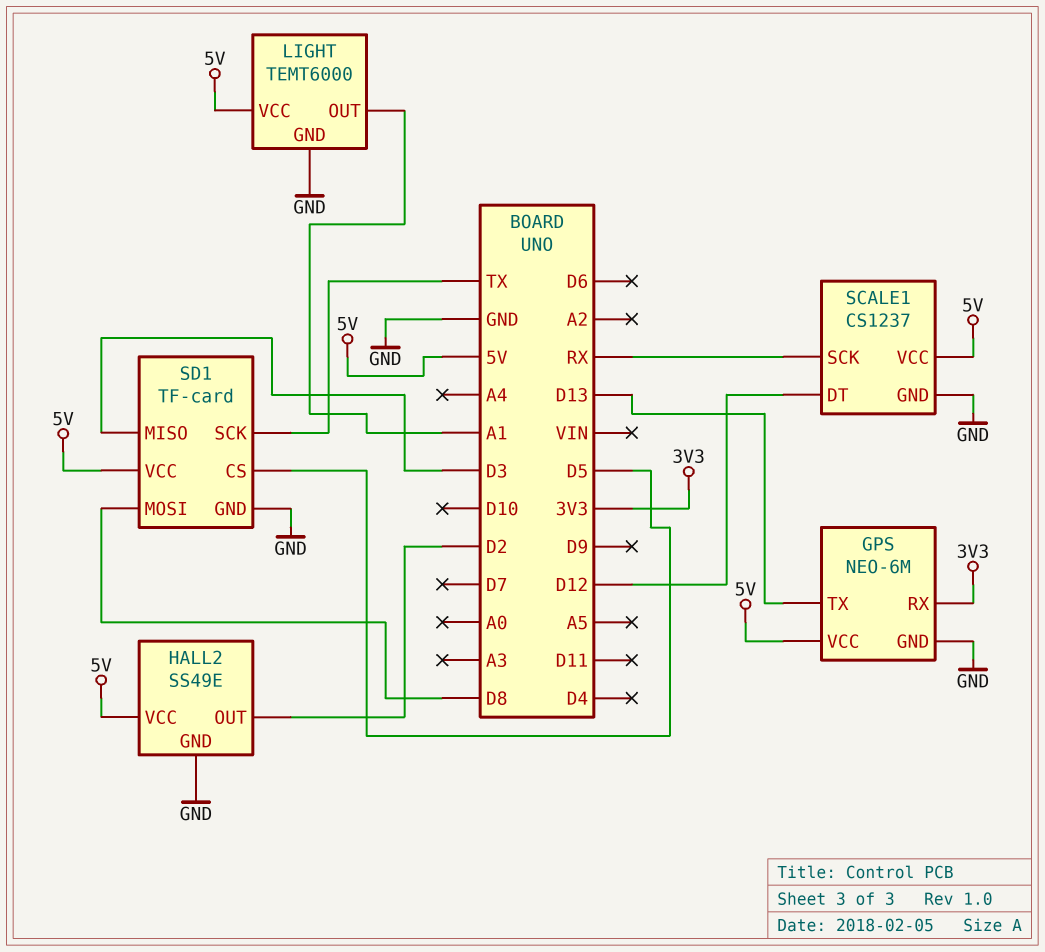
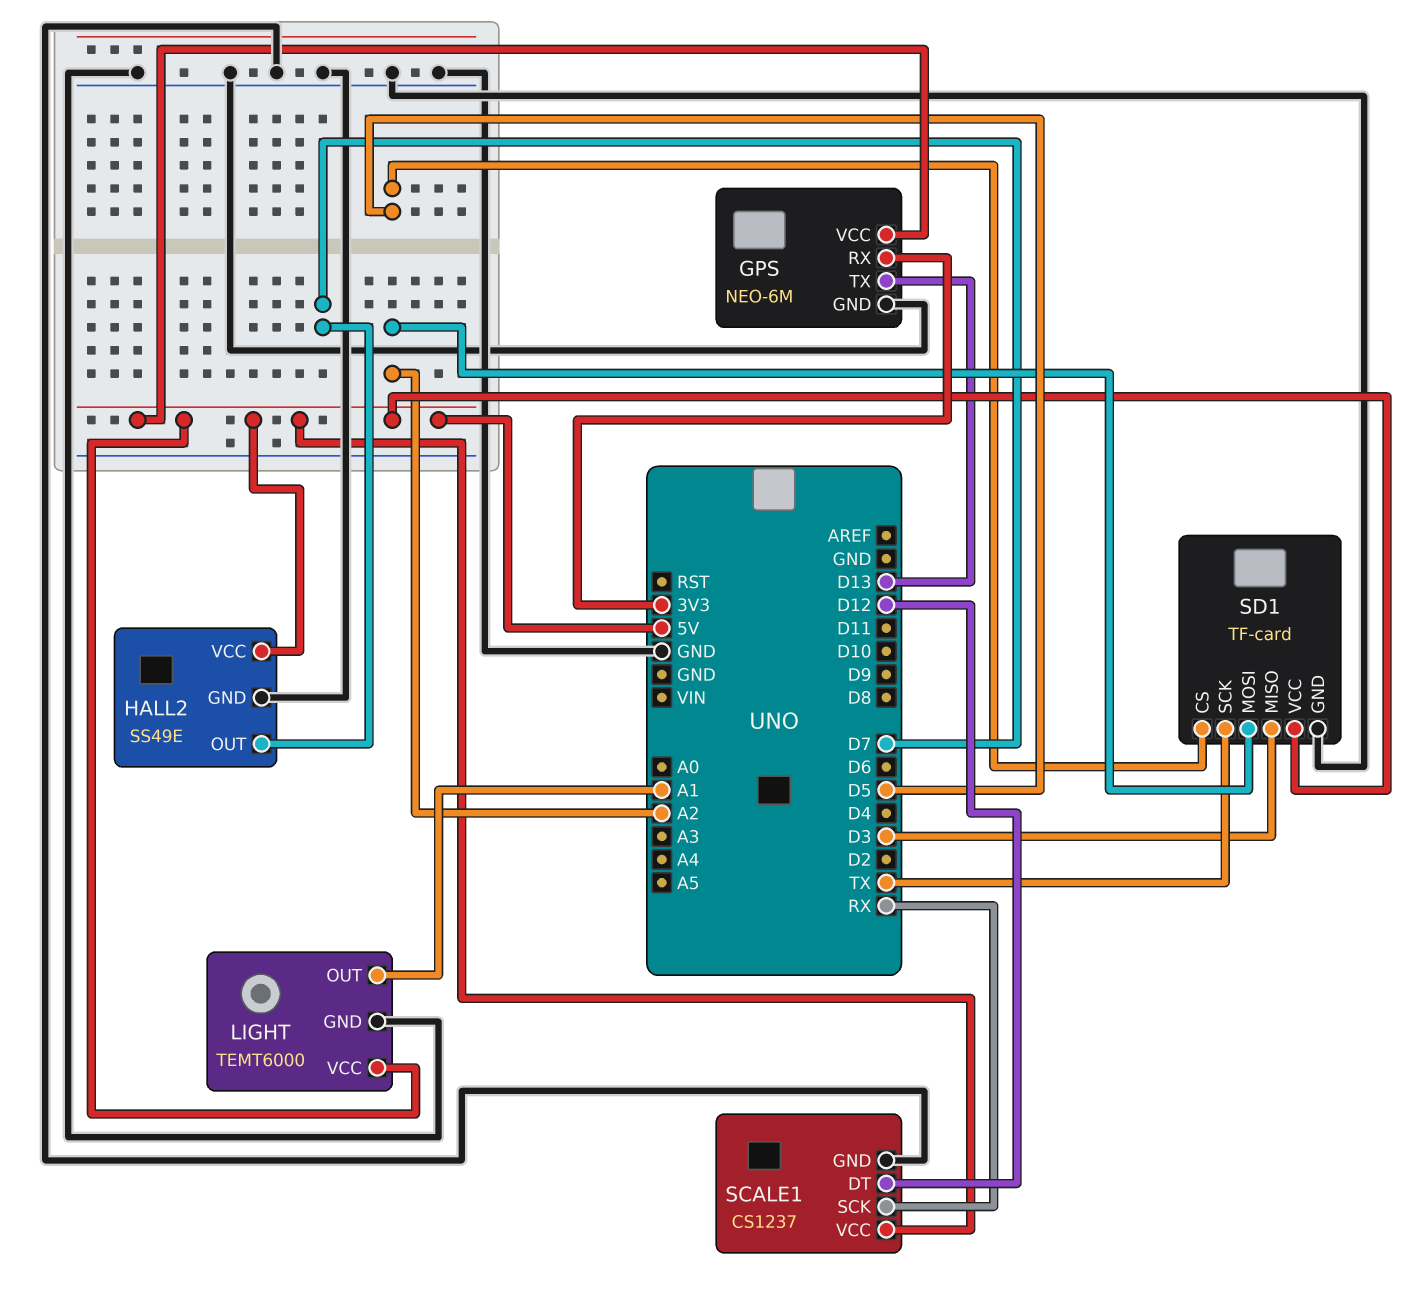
HALL2 pin OUT: D2 -> D7
SD1 pin MOSI: D8 -> A2

